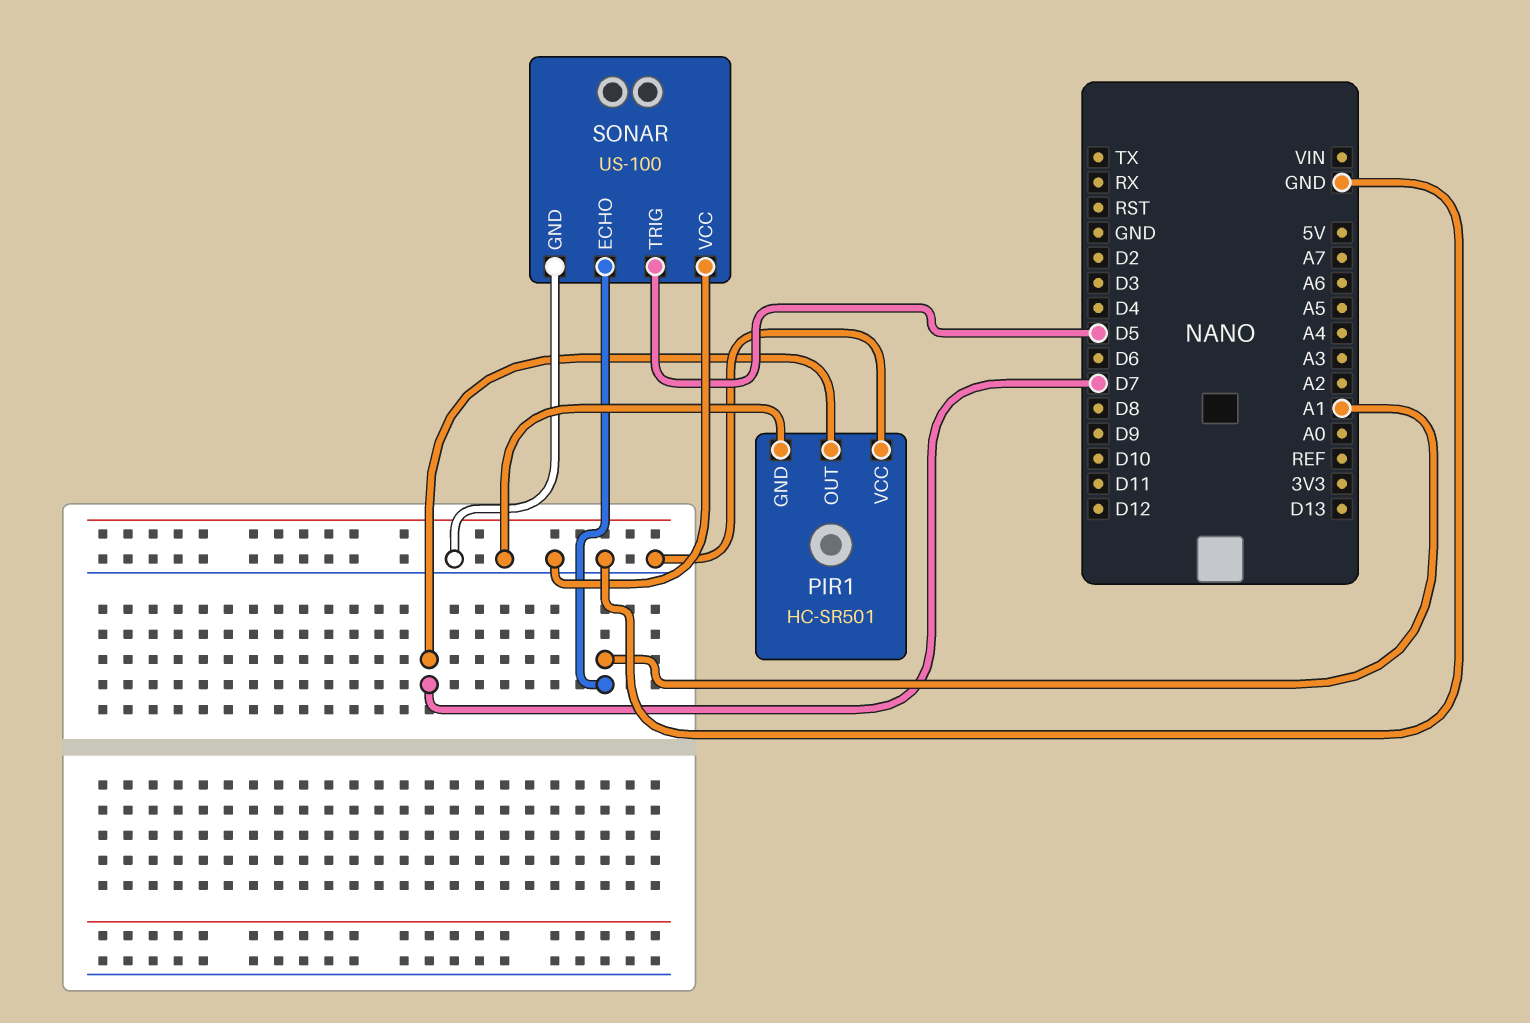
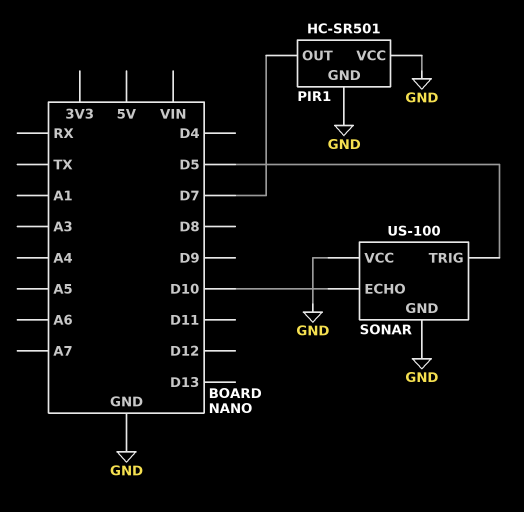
SONAR pin ECHO: A1 -> D10

